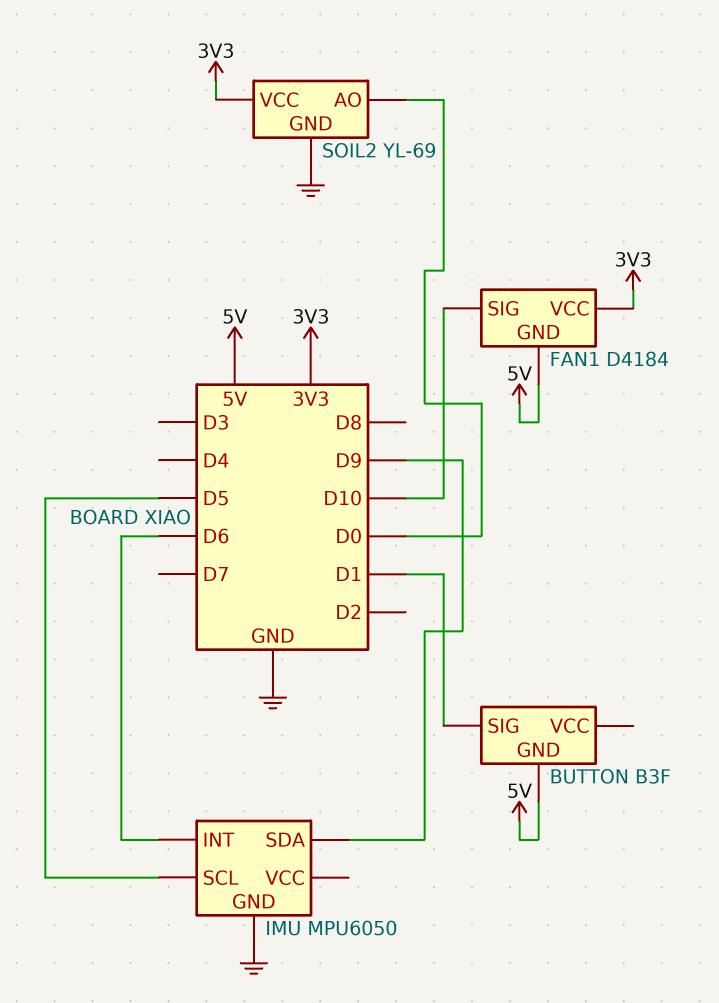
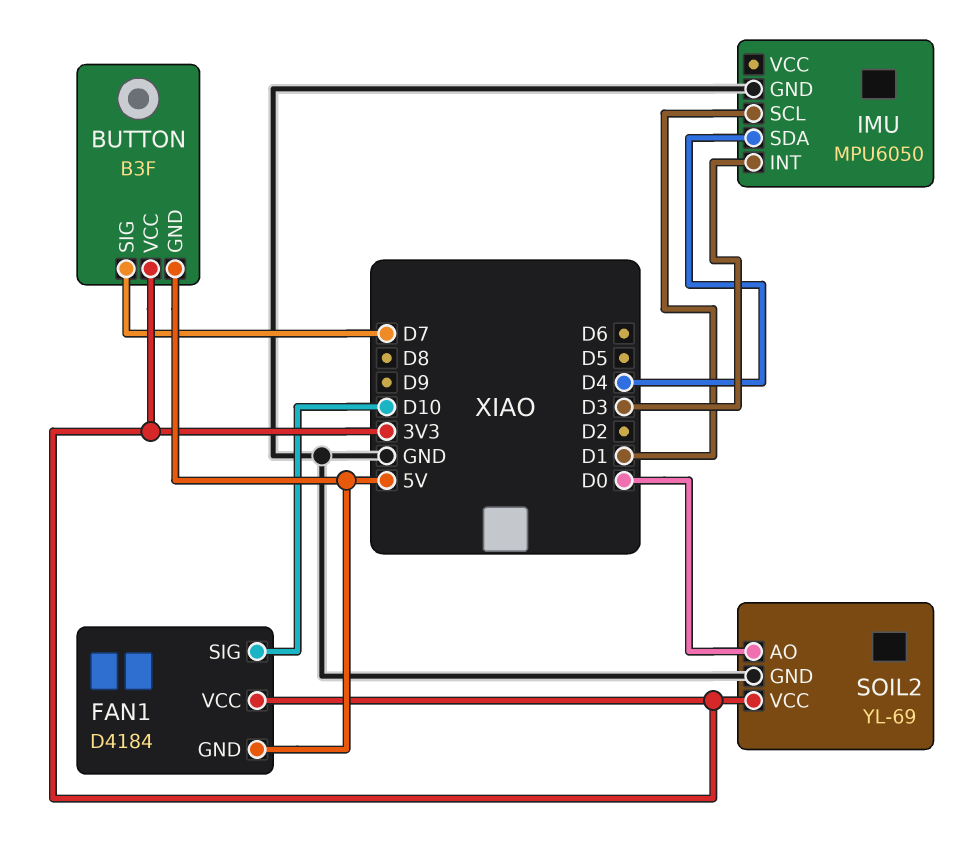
BUTTON pin SIG: D1 -> D7
BUTTON pin VCC: none -> 3V3
IMU pin INT: D6 -> D3
IMU pin SCL: D5 -> D1
IMU pin SDA: D9 -> D4

